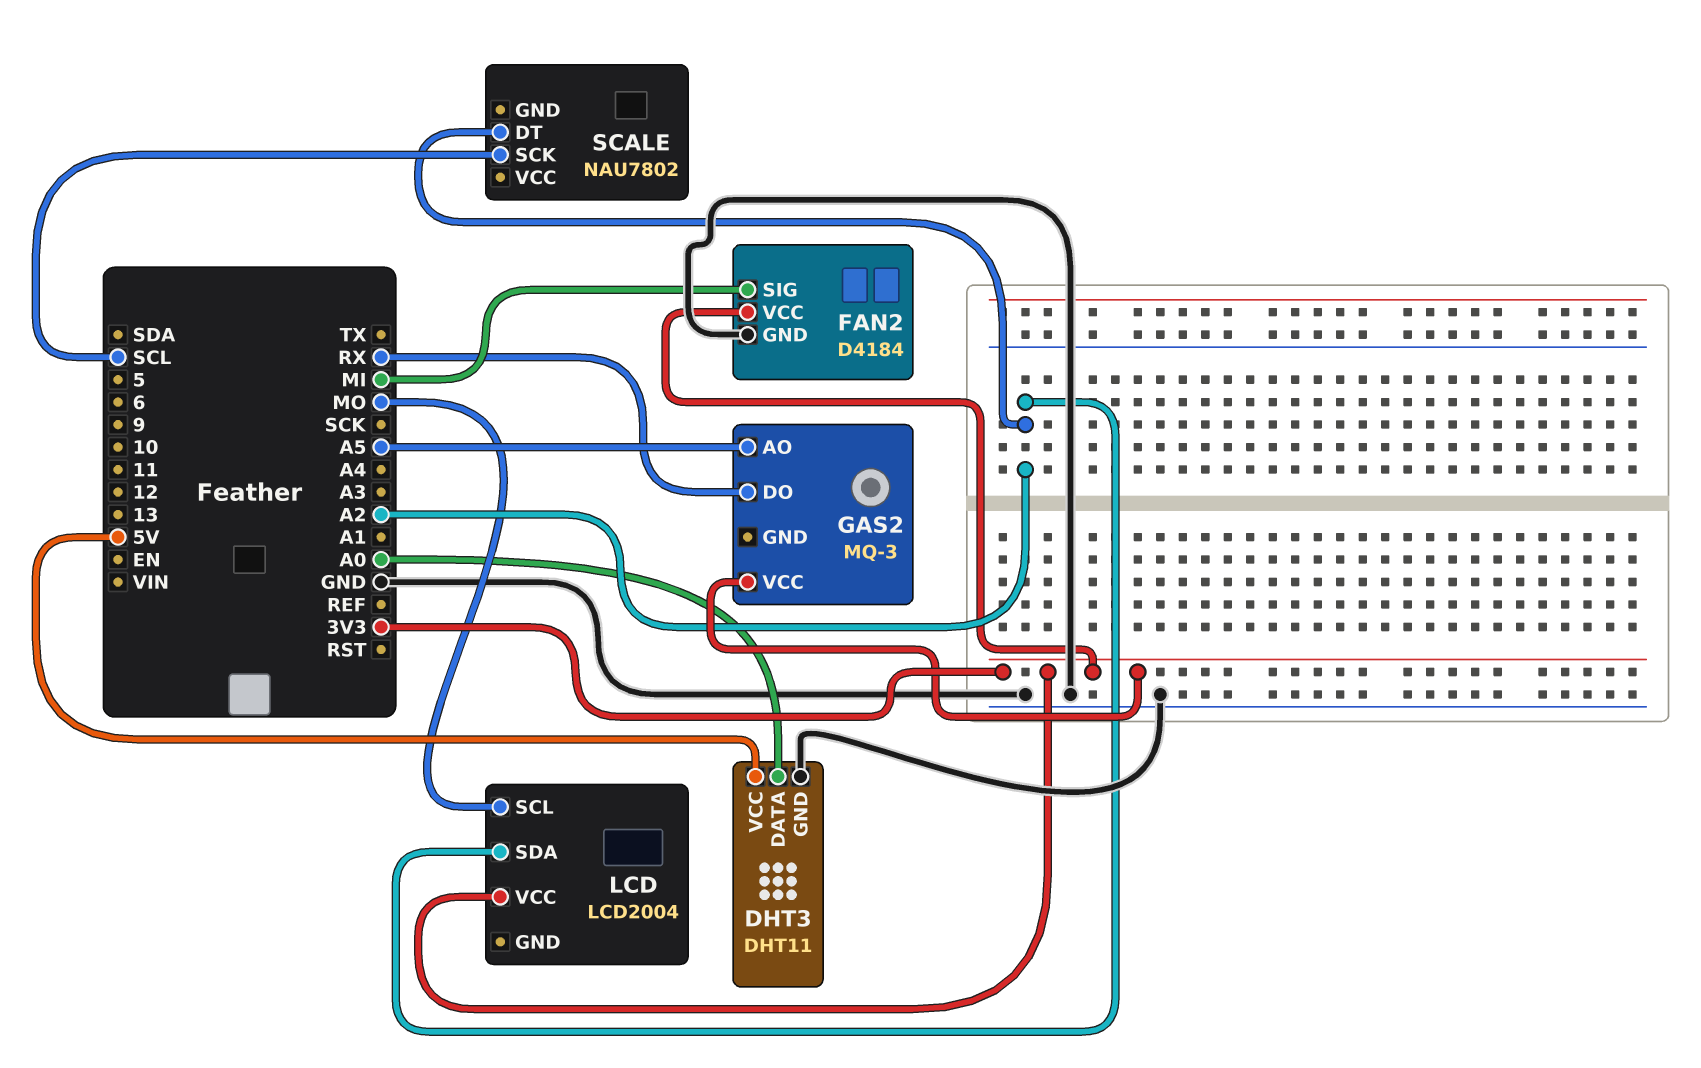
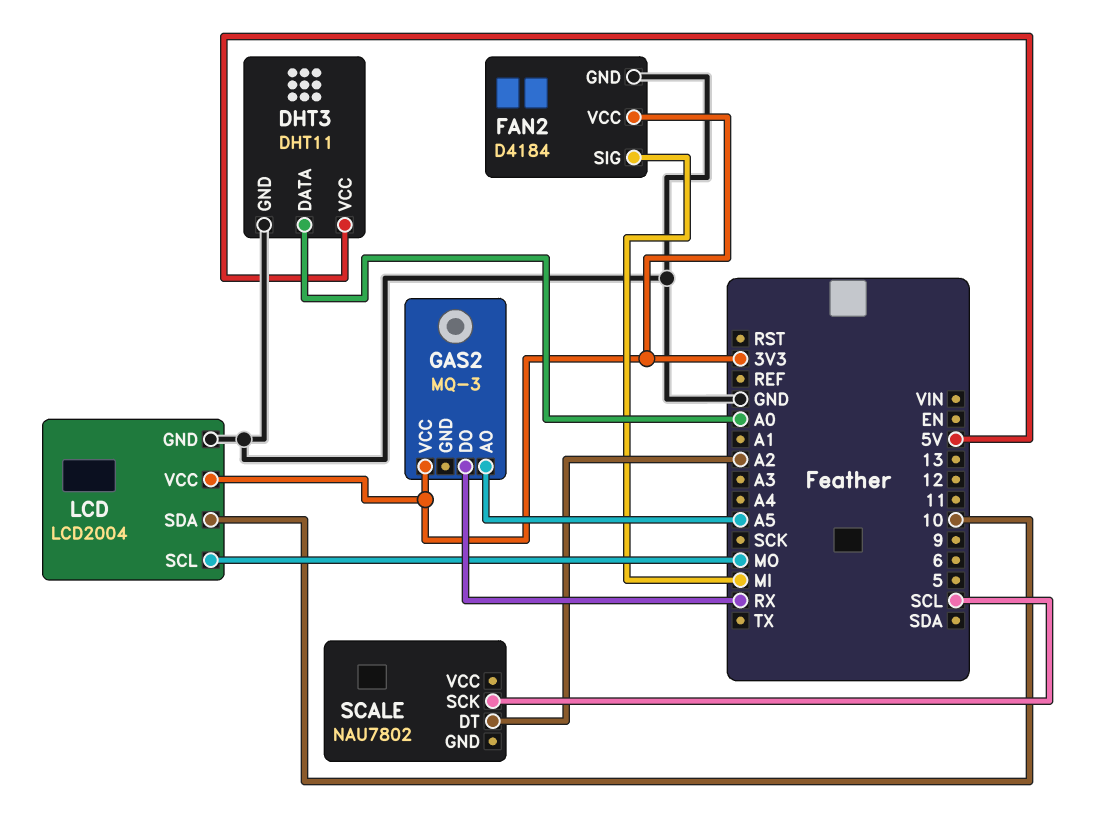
LCD pin GND: none -> GND
LCD pin SDA: A2 -> 10

